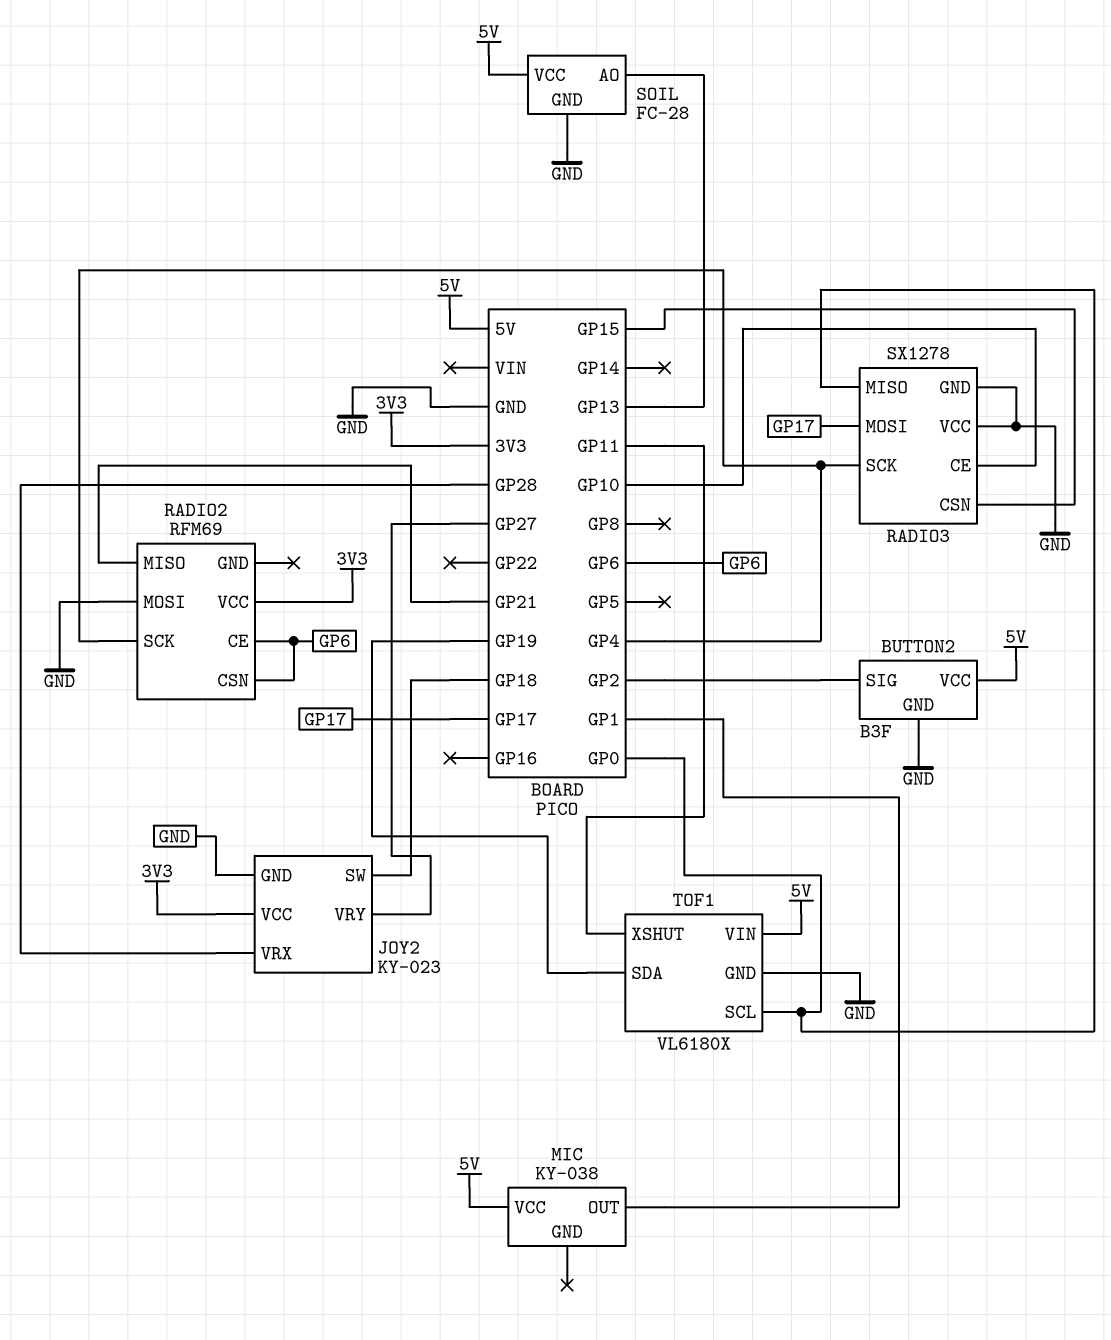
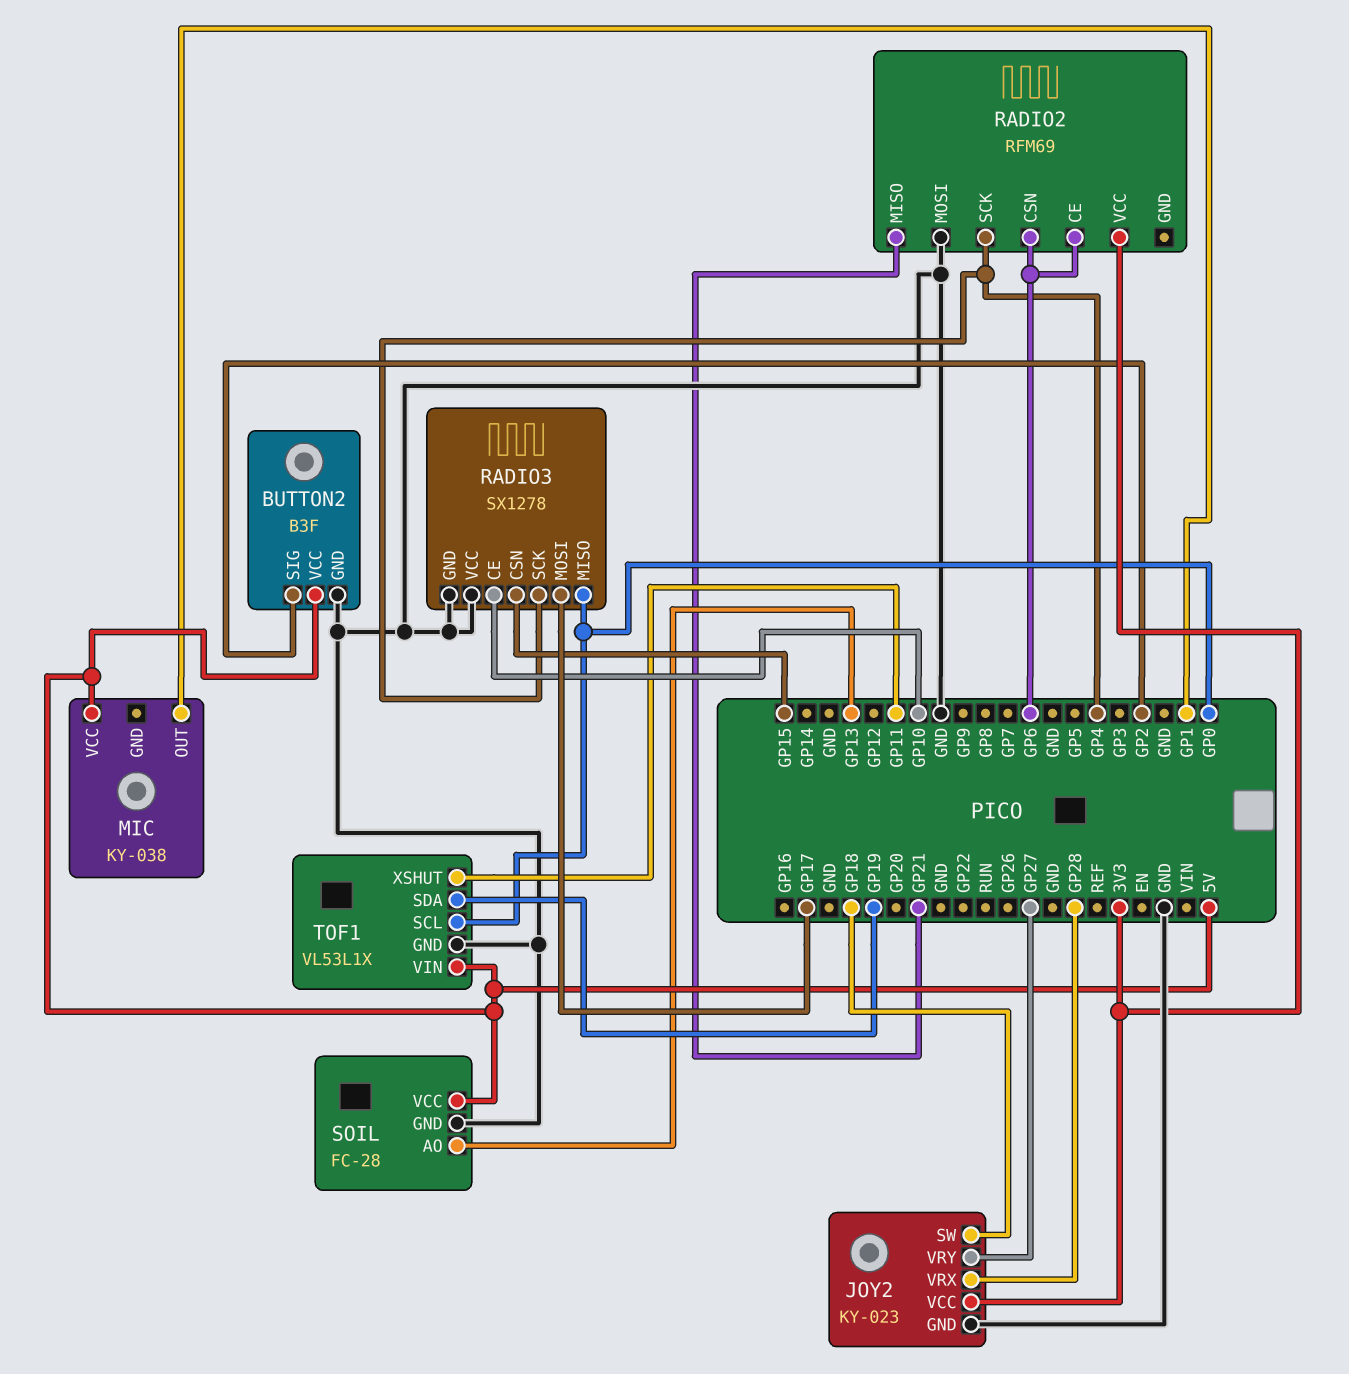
TOF1: VL6180X -> VL53L1X

